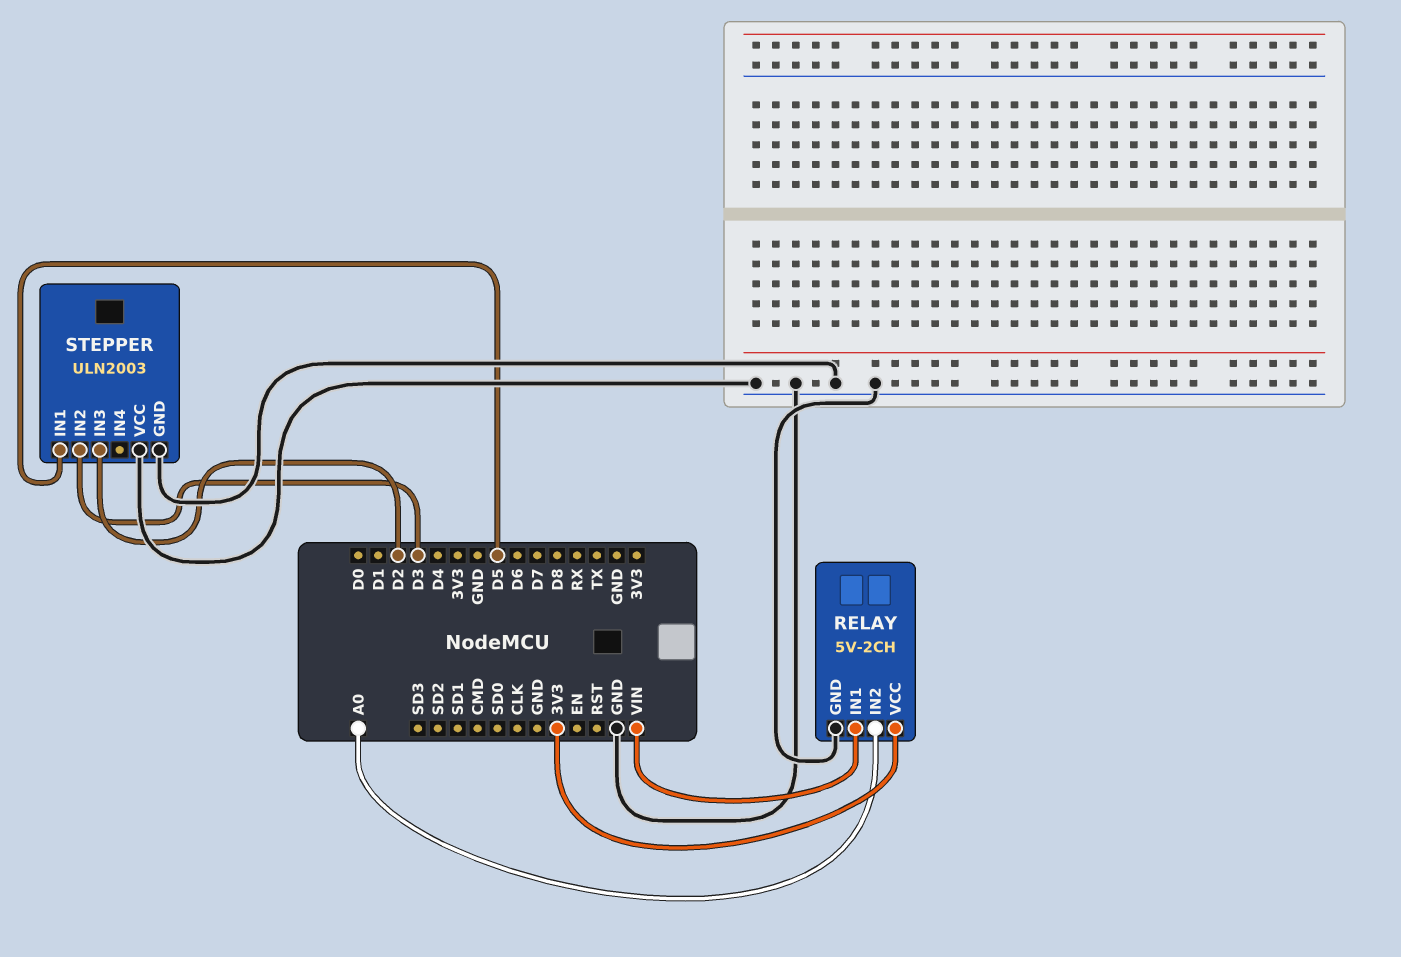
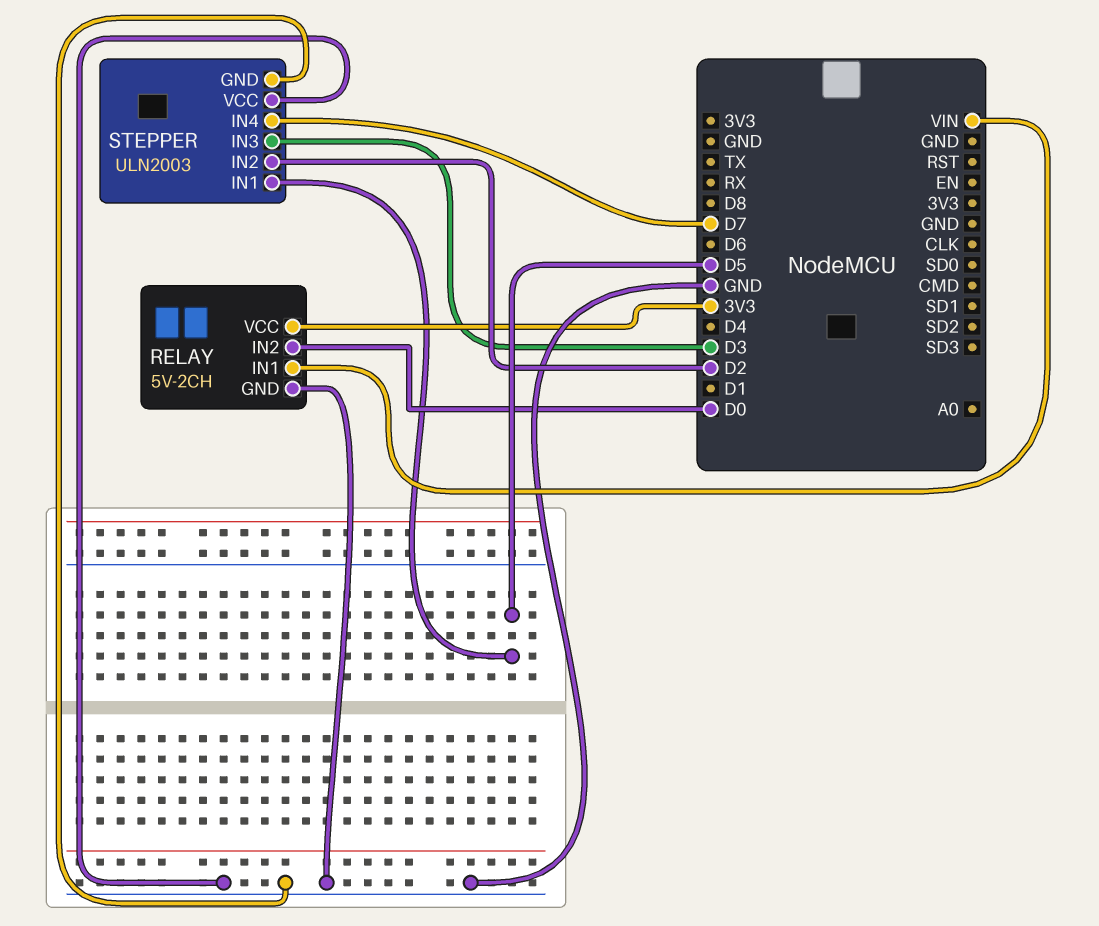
RELAY pin IN2: A0 -> D0
STEPPER pin IN2: D3 -> D2
STEPPER pin IN3: D2 -> D3
STEPPER pin IN4: none -> D7

